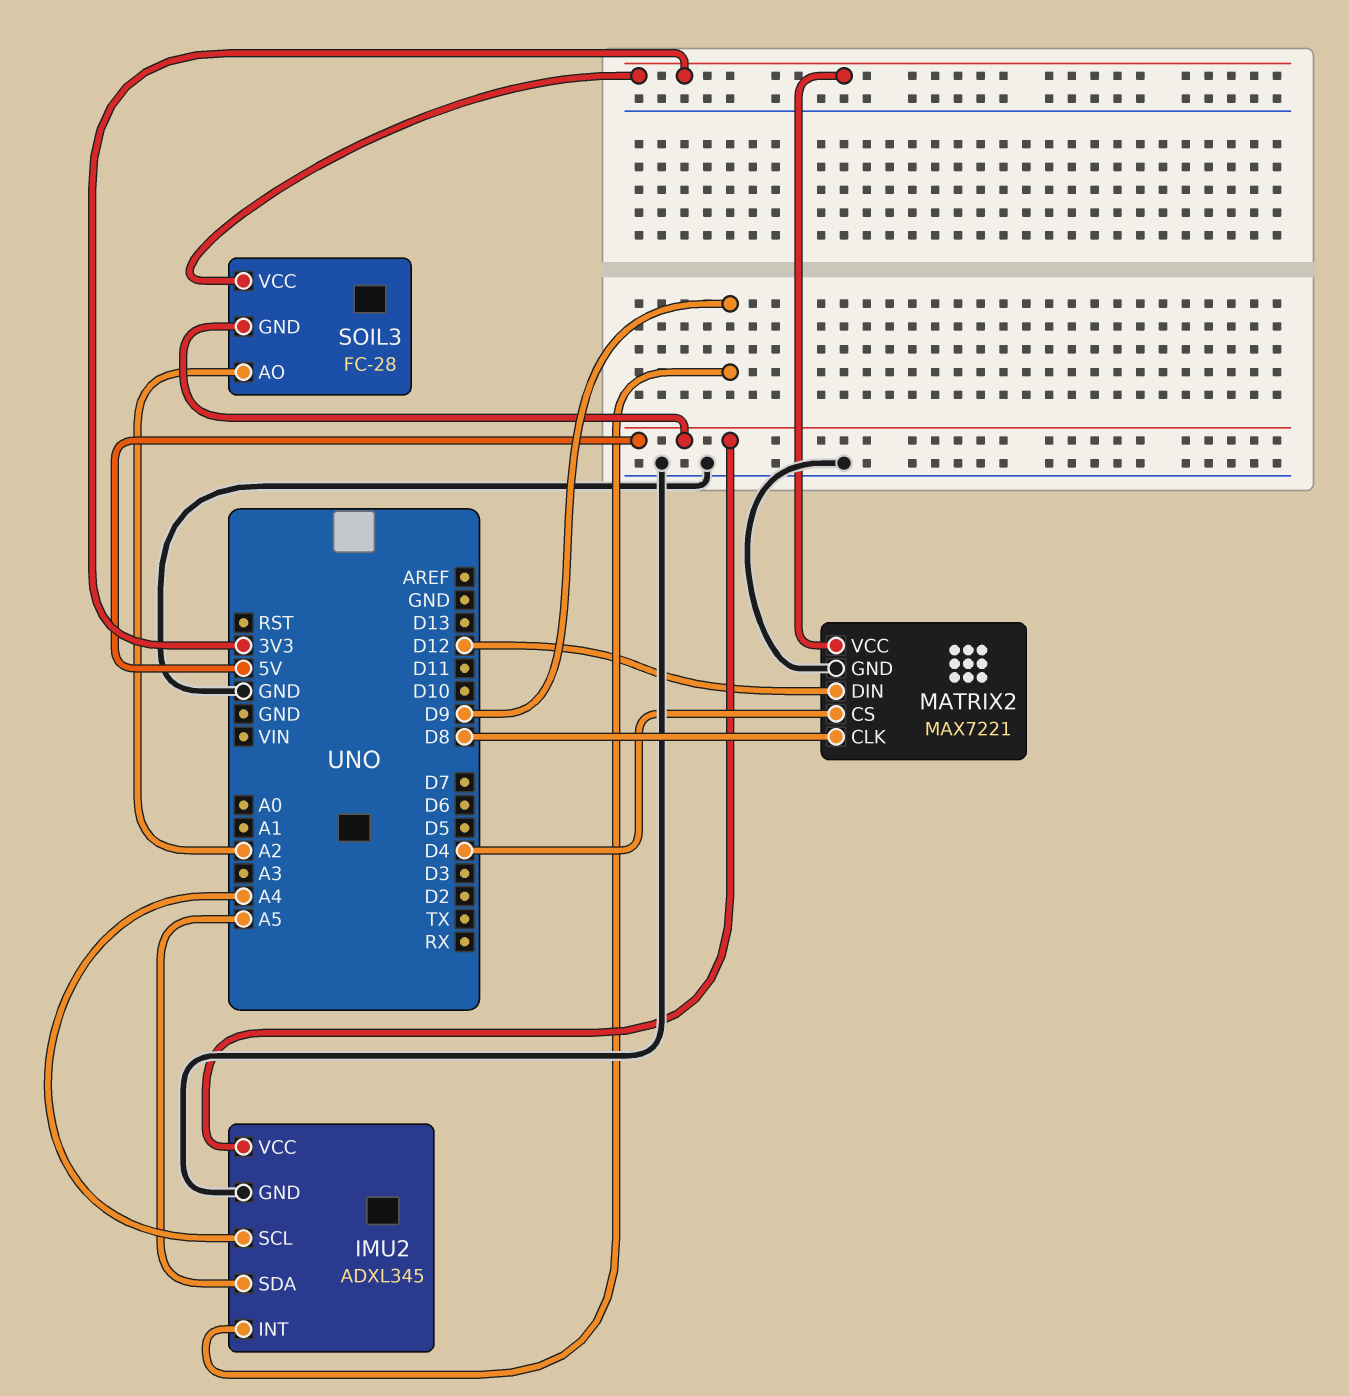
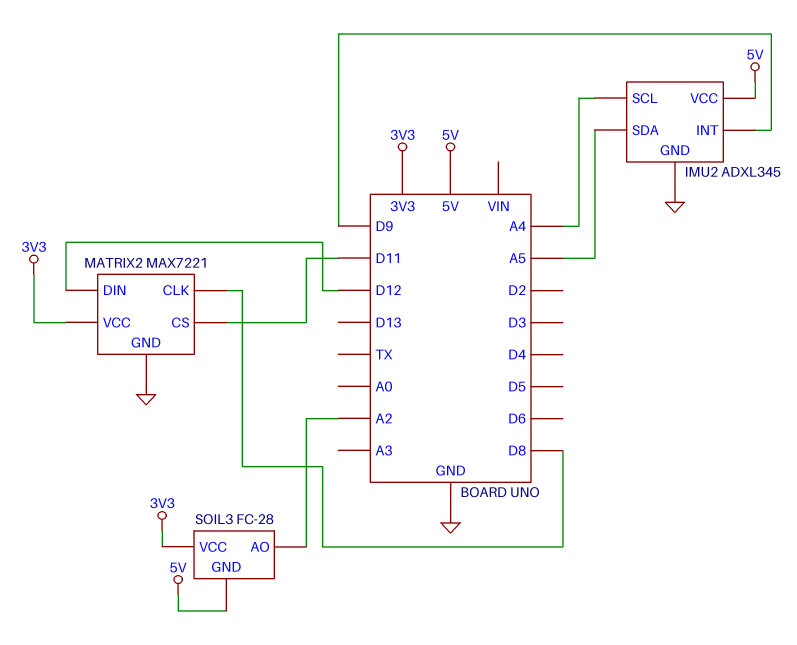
MATRIX2 pin CS: D4 -> D11

